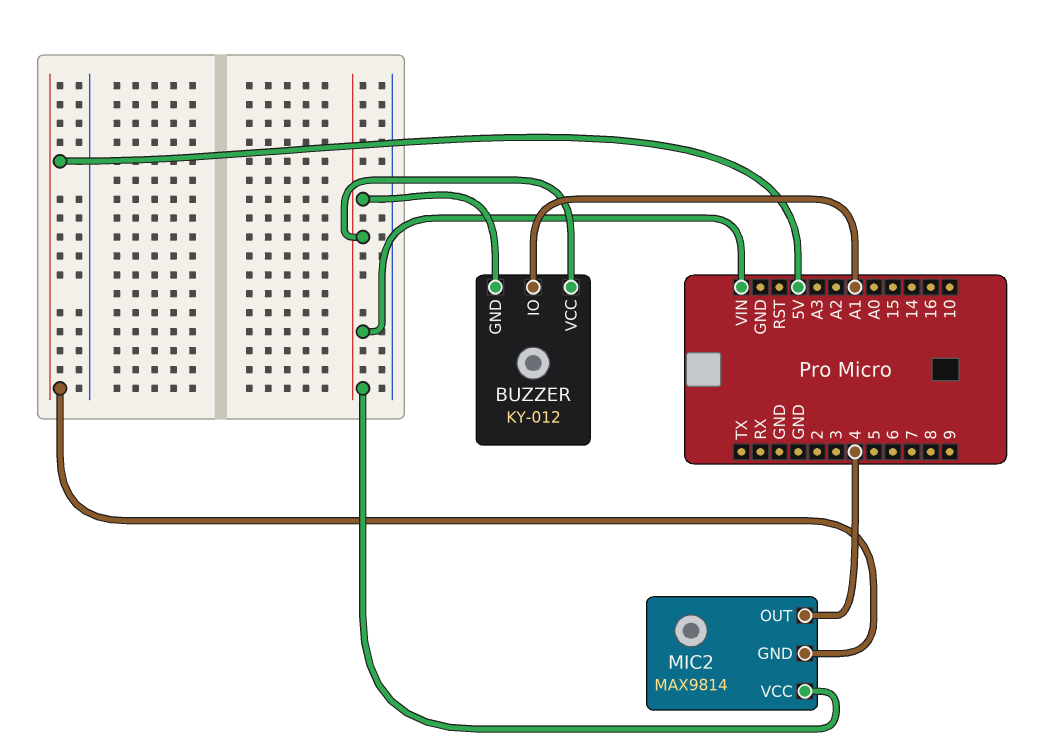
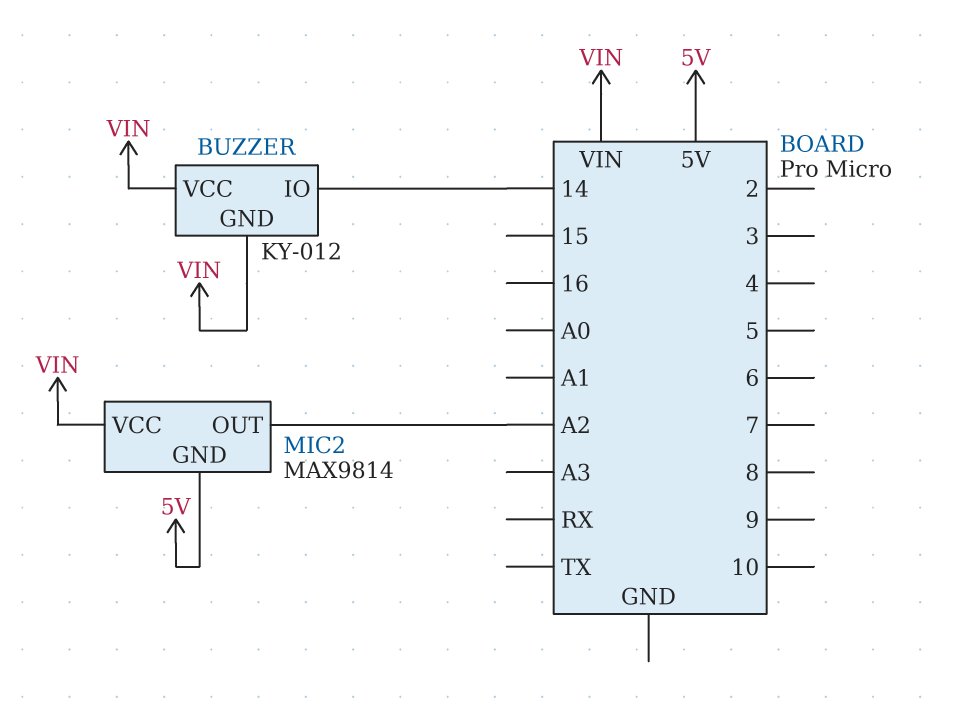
BUZZER pin IO: A1 -> 14
MIC2 pin OUT: 4 -> A2

